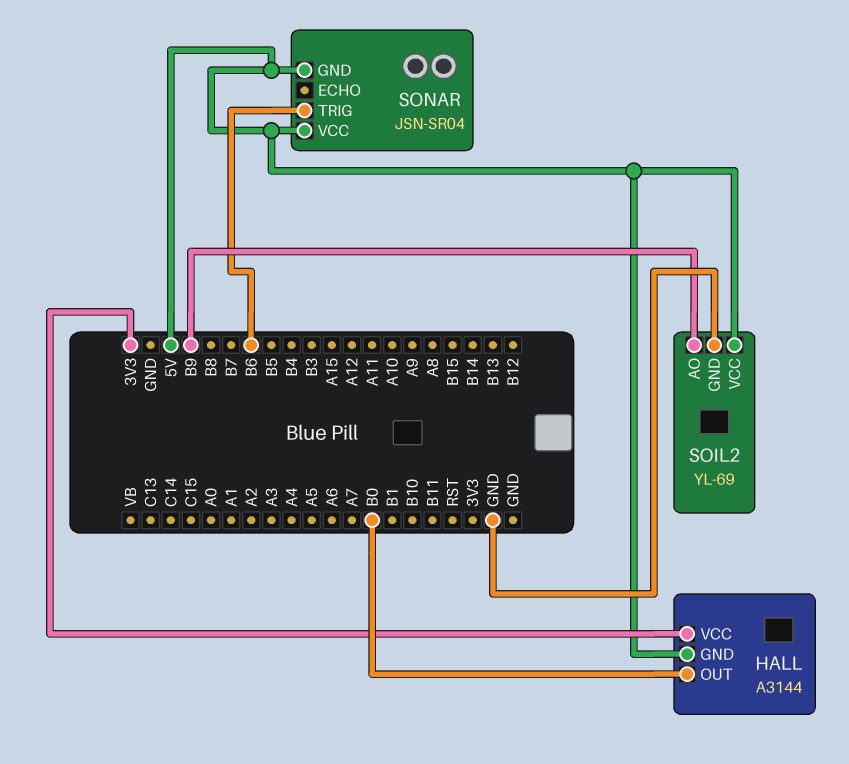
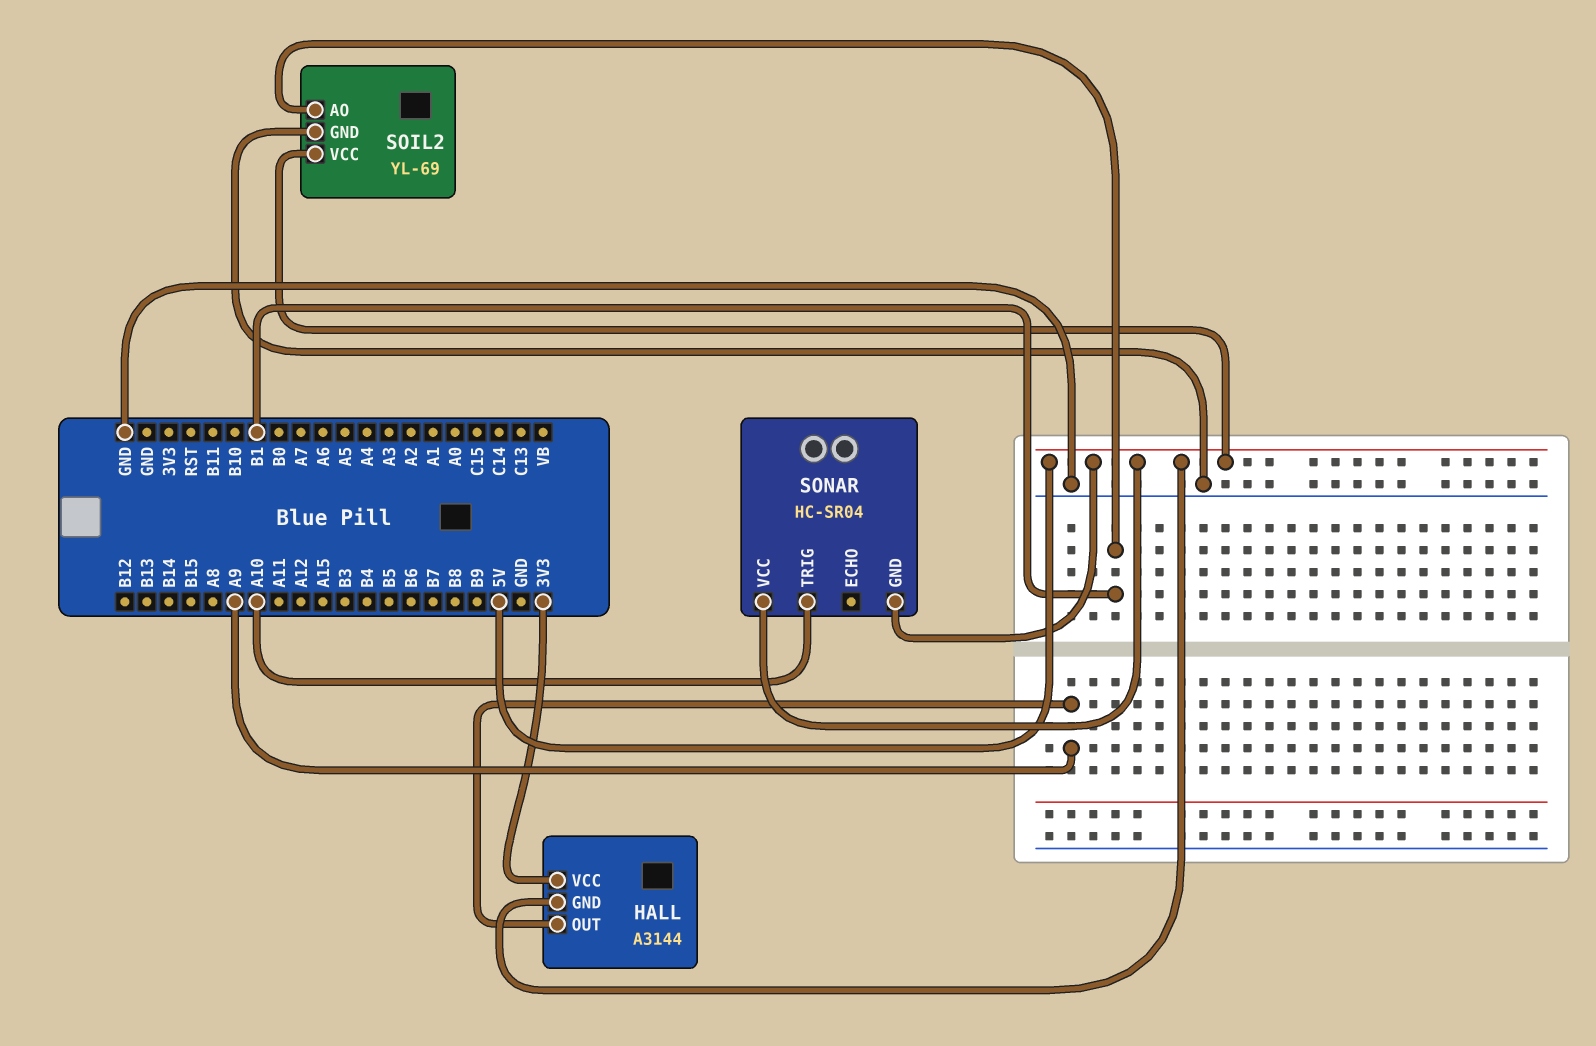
HALL pin OUT: B0 -> A9
SOIL2 pin AO: B9 -> B1
SONAR: JSN-SR04 -> HC-SR04
SONAR pin TRIG: B6 -> A10

